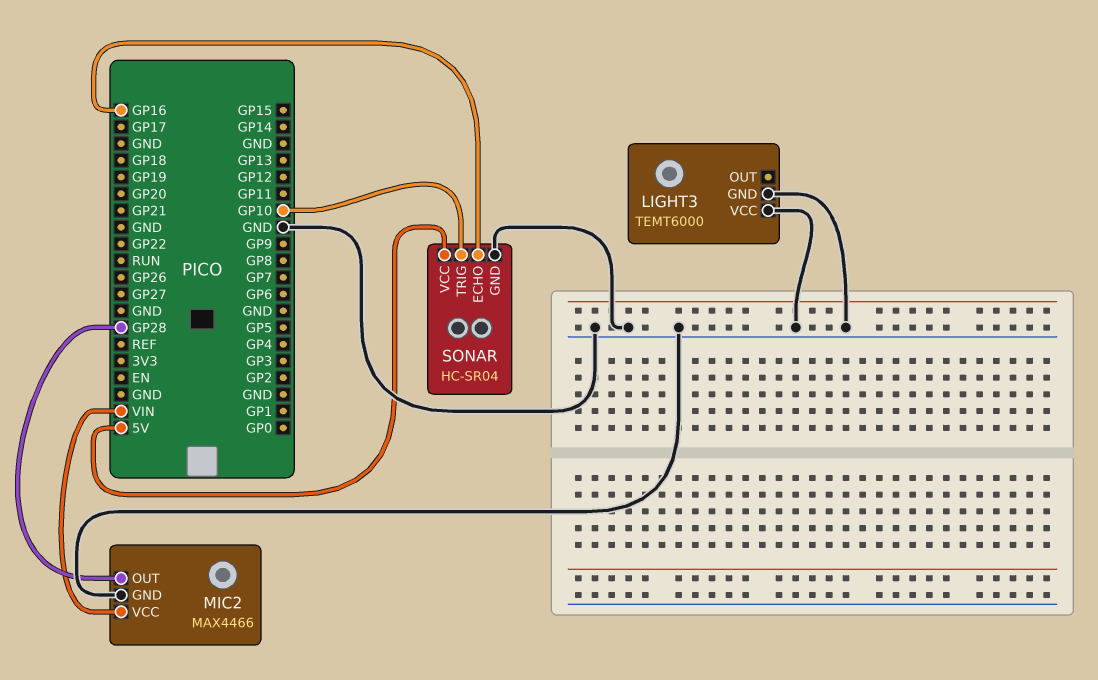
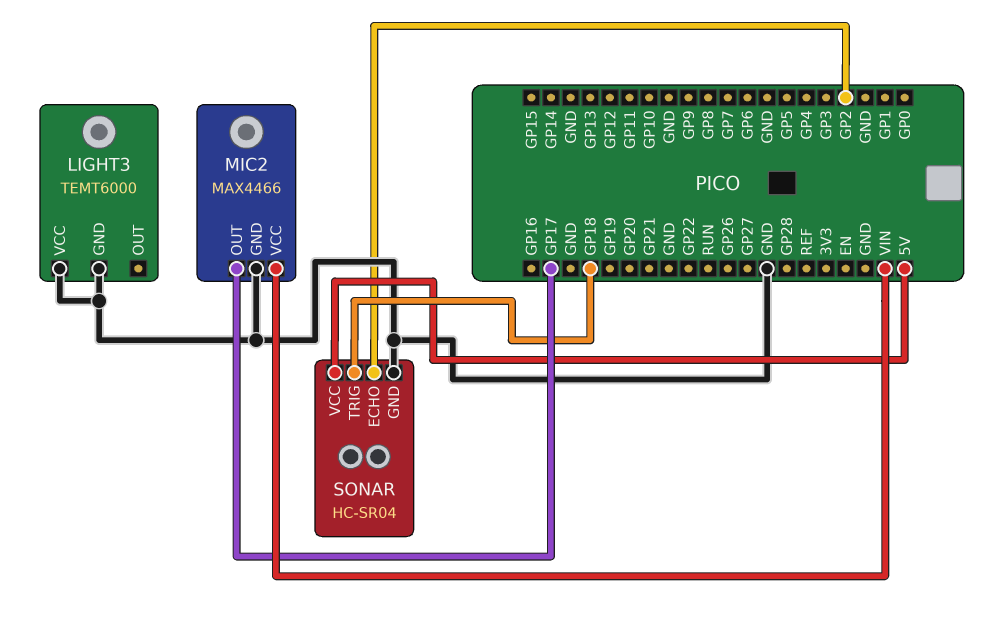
MIC2 pin OUT: GP28 -> GP17
SONAR pin ECHO: GP16 -> GP2
SONAR pin TRIG: GP10 -> GP18

